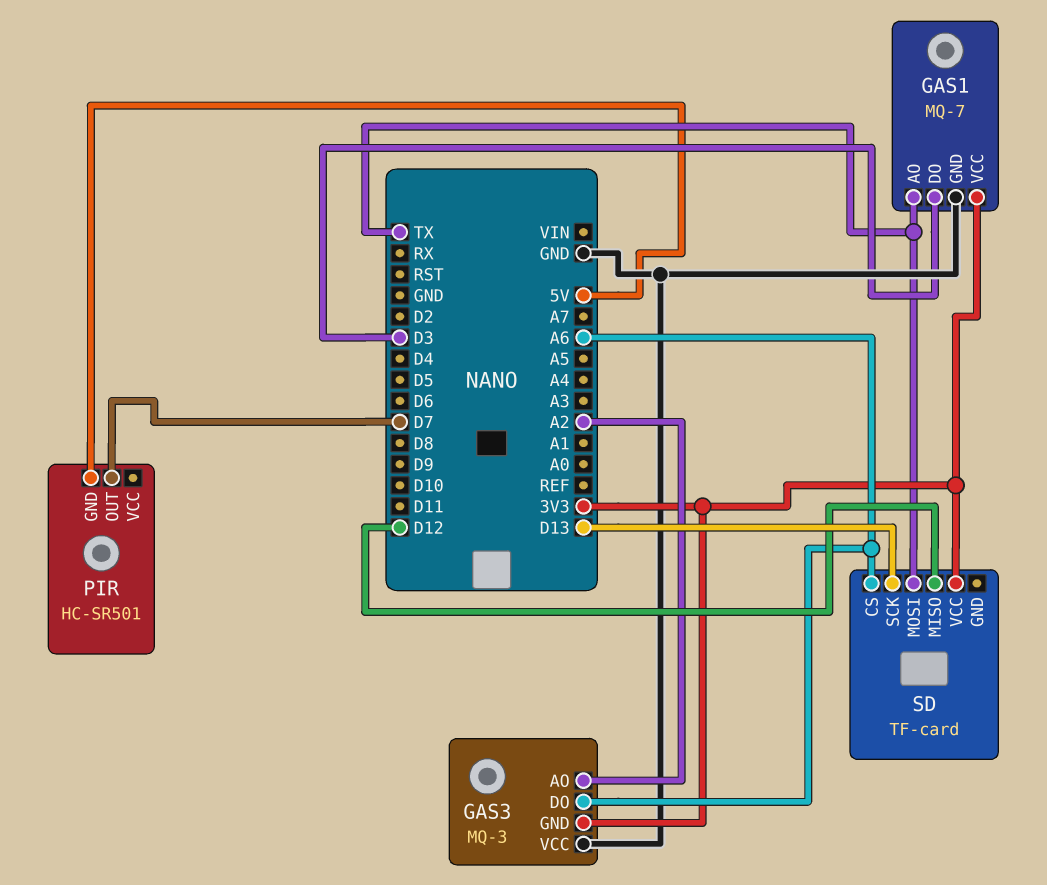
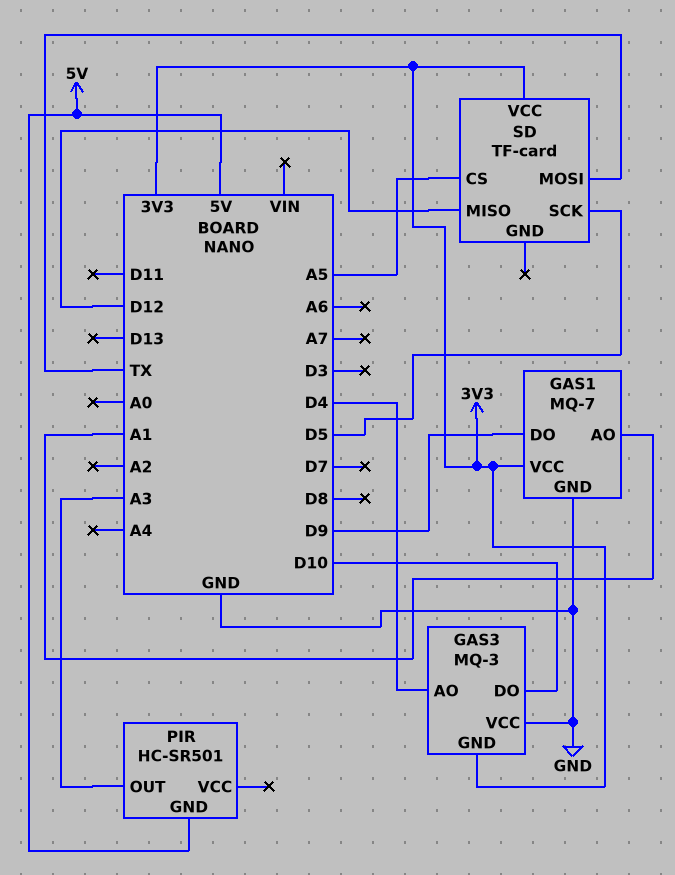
GAS1 pin AO: TX -> A1
GAS1 pin DO: D3 -> D9
GAS3 pin AO: A2 -> D4
GAS3 pin DO: A6 -> D10
PIR pin OUT: D7 -> A3
SD pin CS: A6 -> A5
SD pin SCK: D13 -> D5

